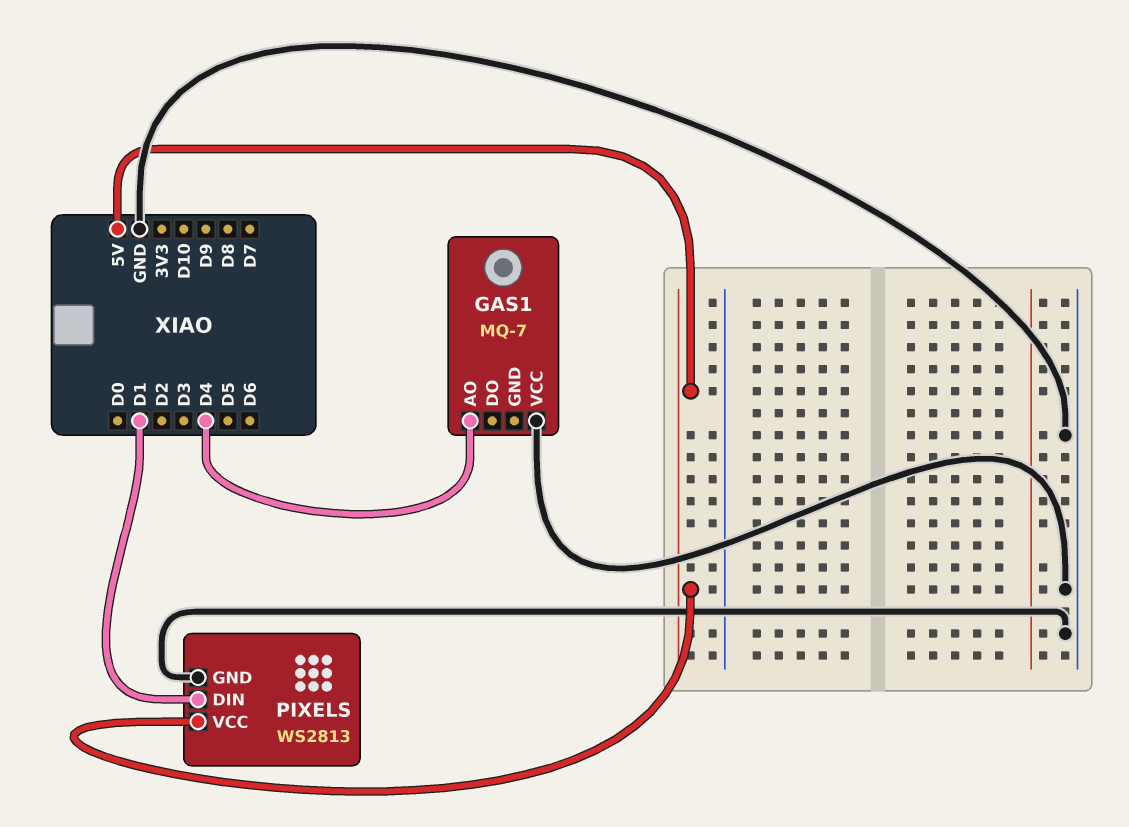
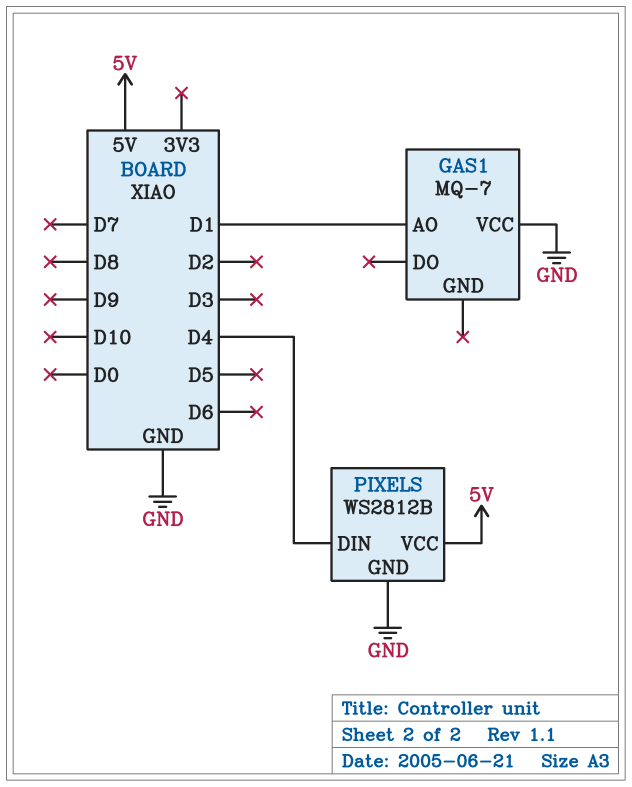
GAS1 pin AO: D4 -> D1
PIXELS: WS2813 -> WS2812B
PIXELS pin DIN: D1 -> D4

